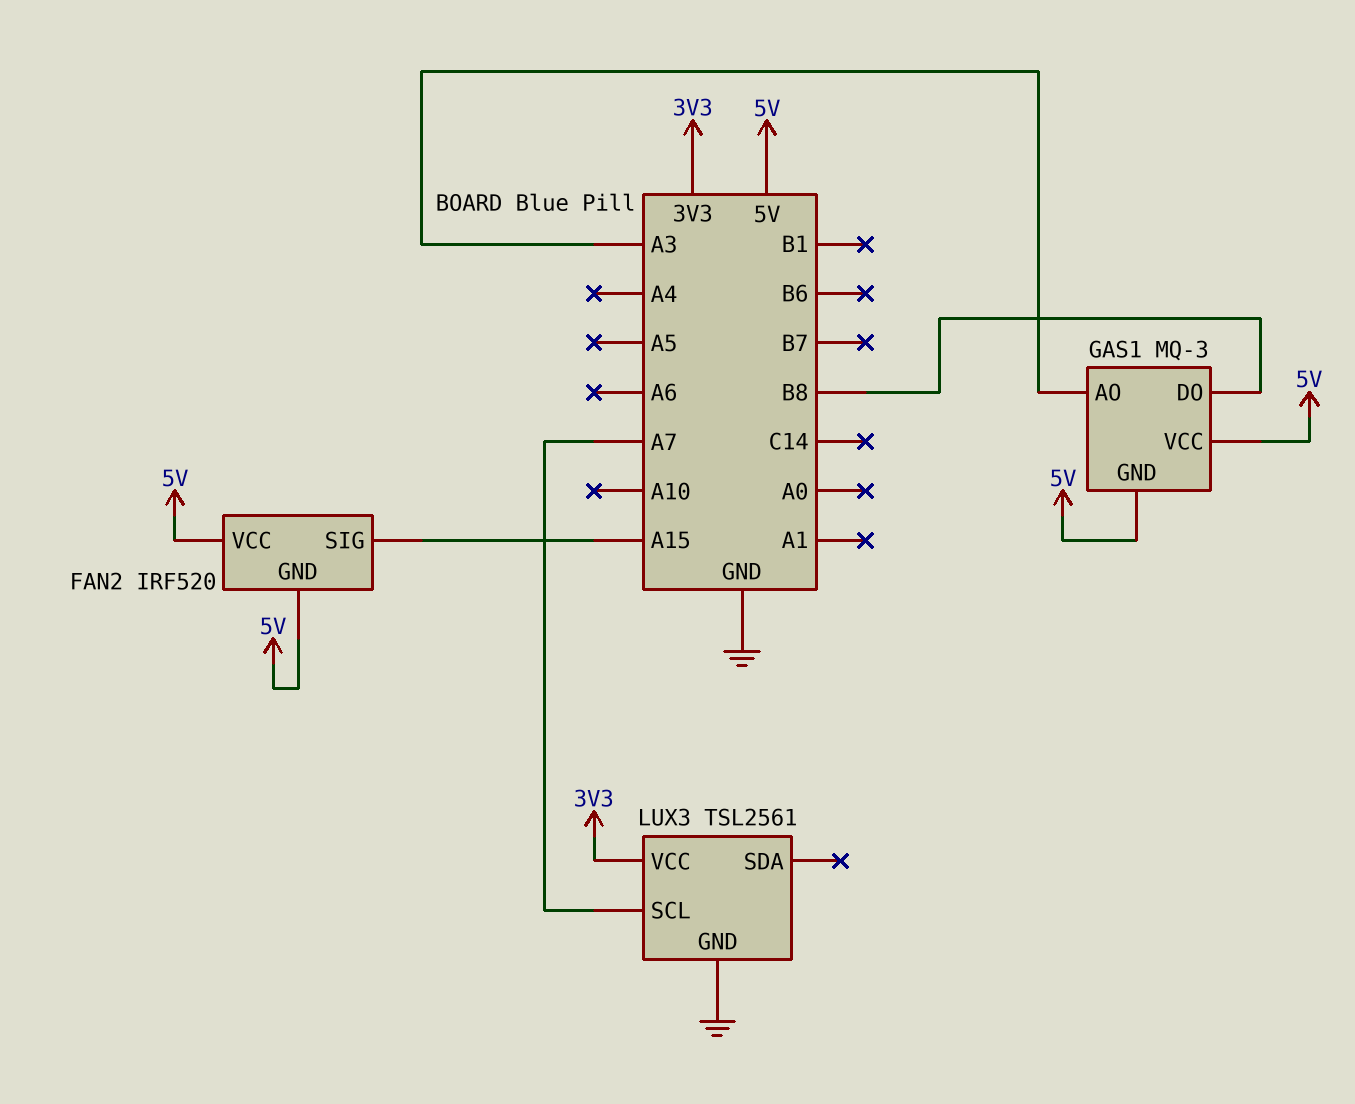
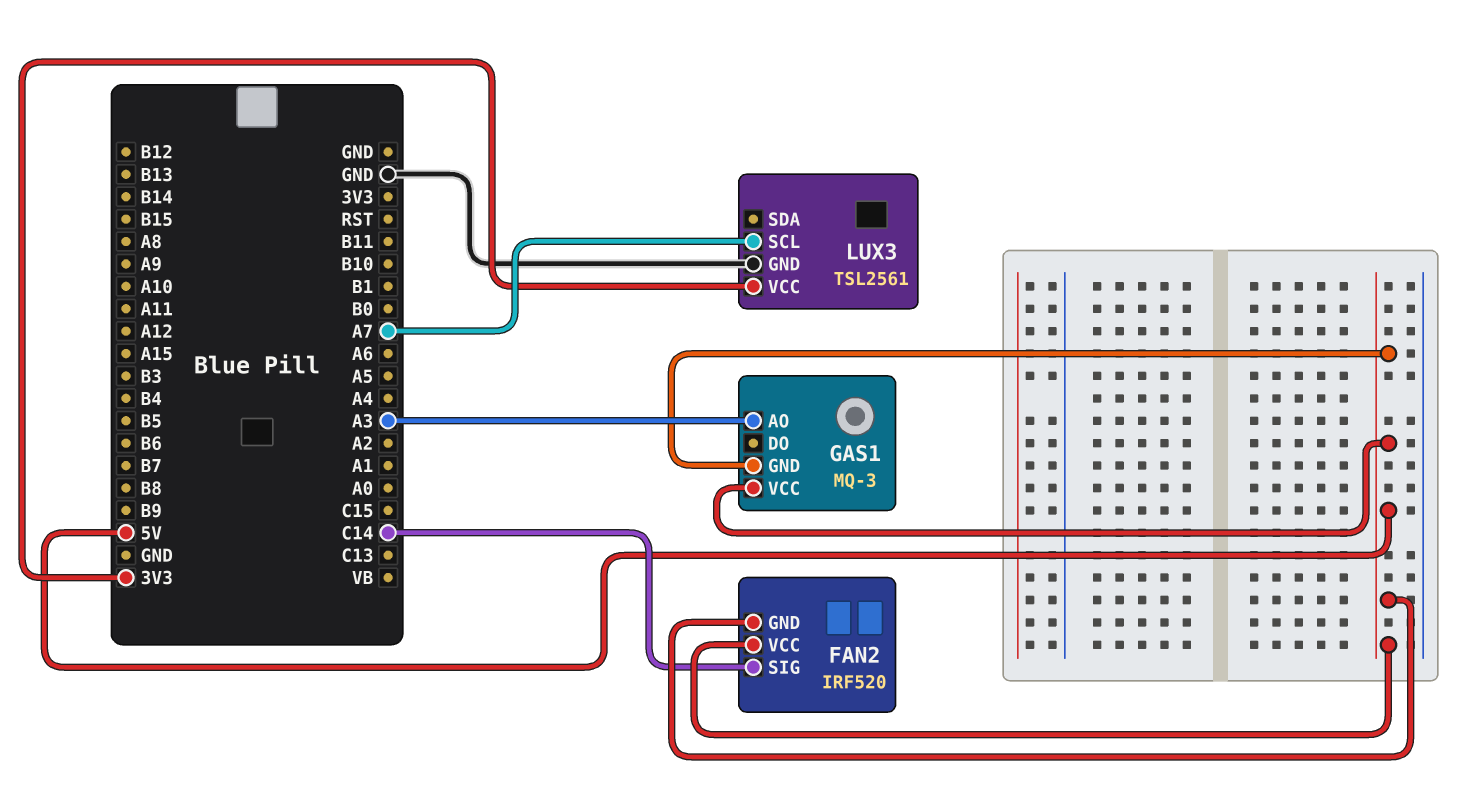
FAN2 pin SIG: A15 -> C14
GAS1 pin DO: B8 -> none

